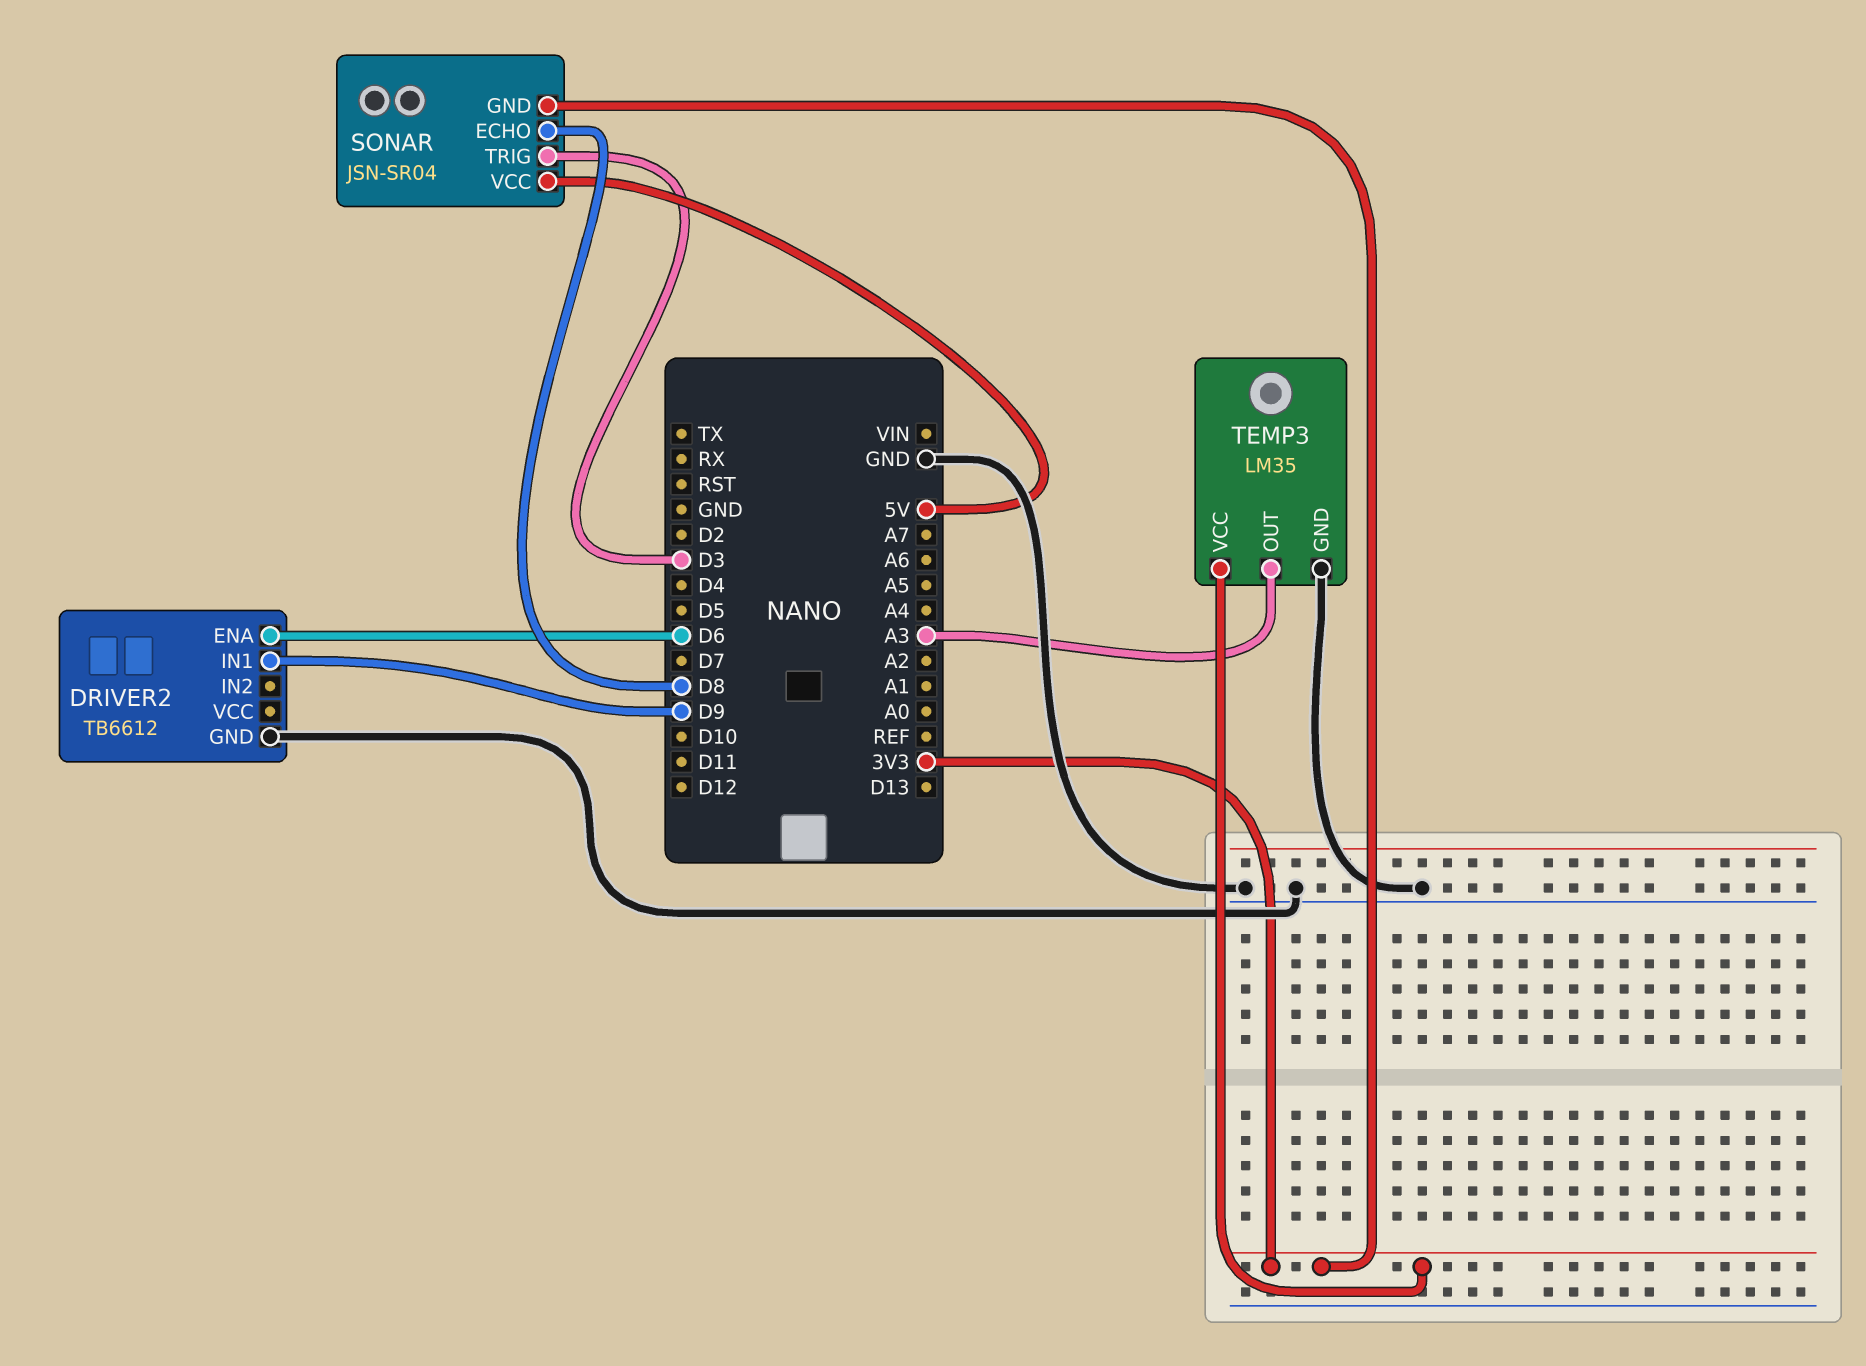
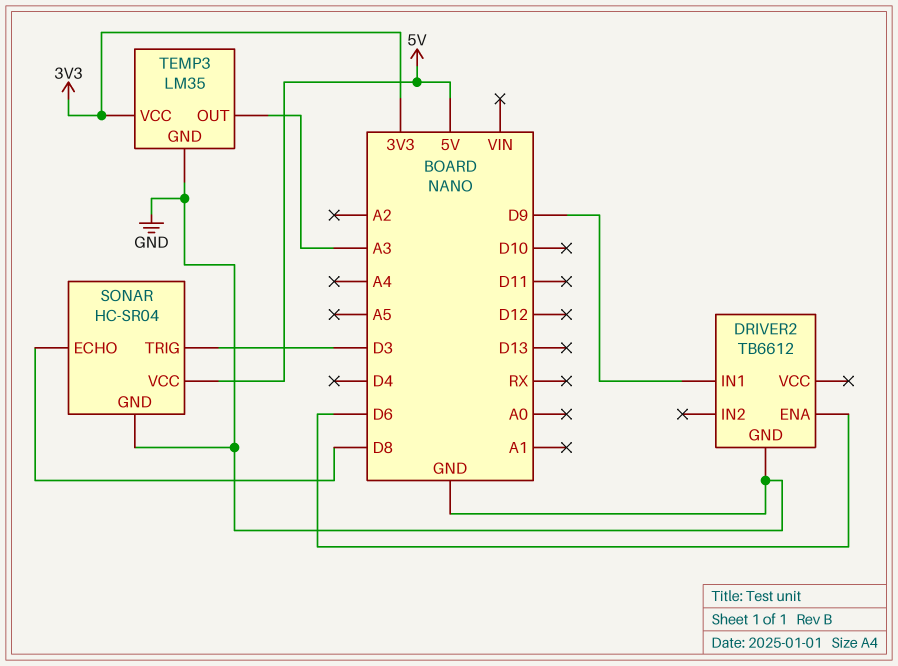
SONAR: JSN-SR04 -> HC-SR04
SONAR pin GND: 3V3 -> GND

